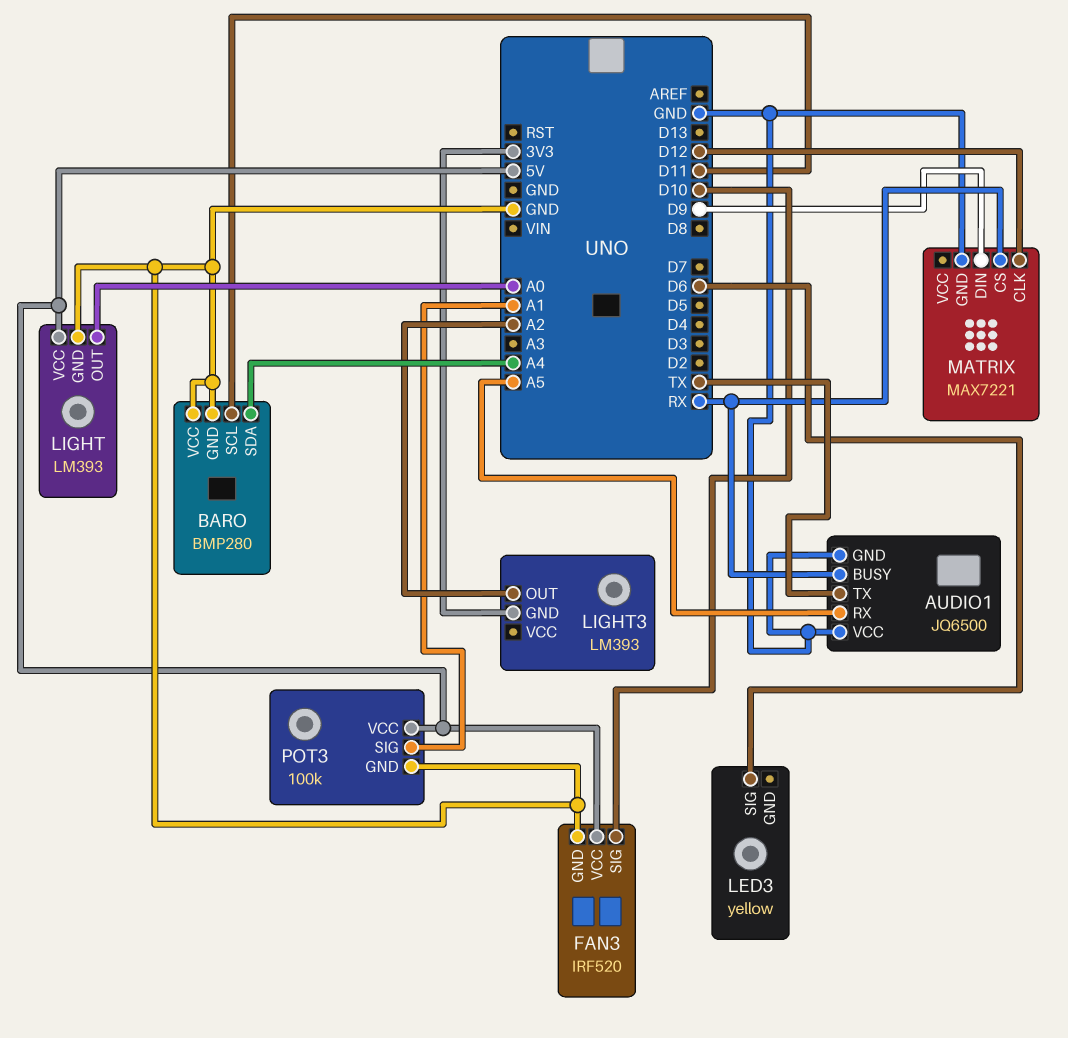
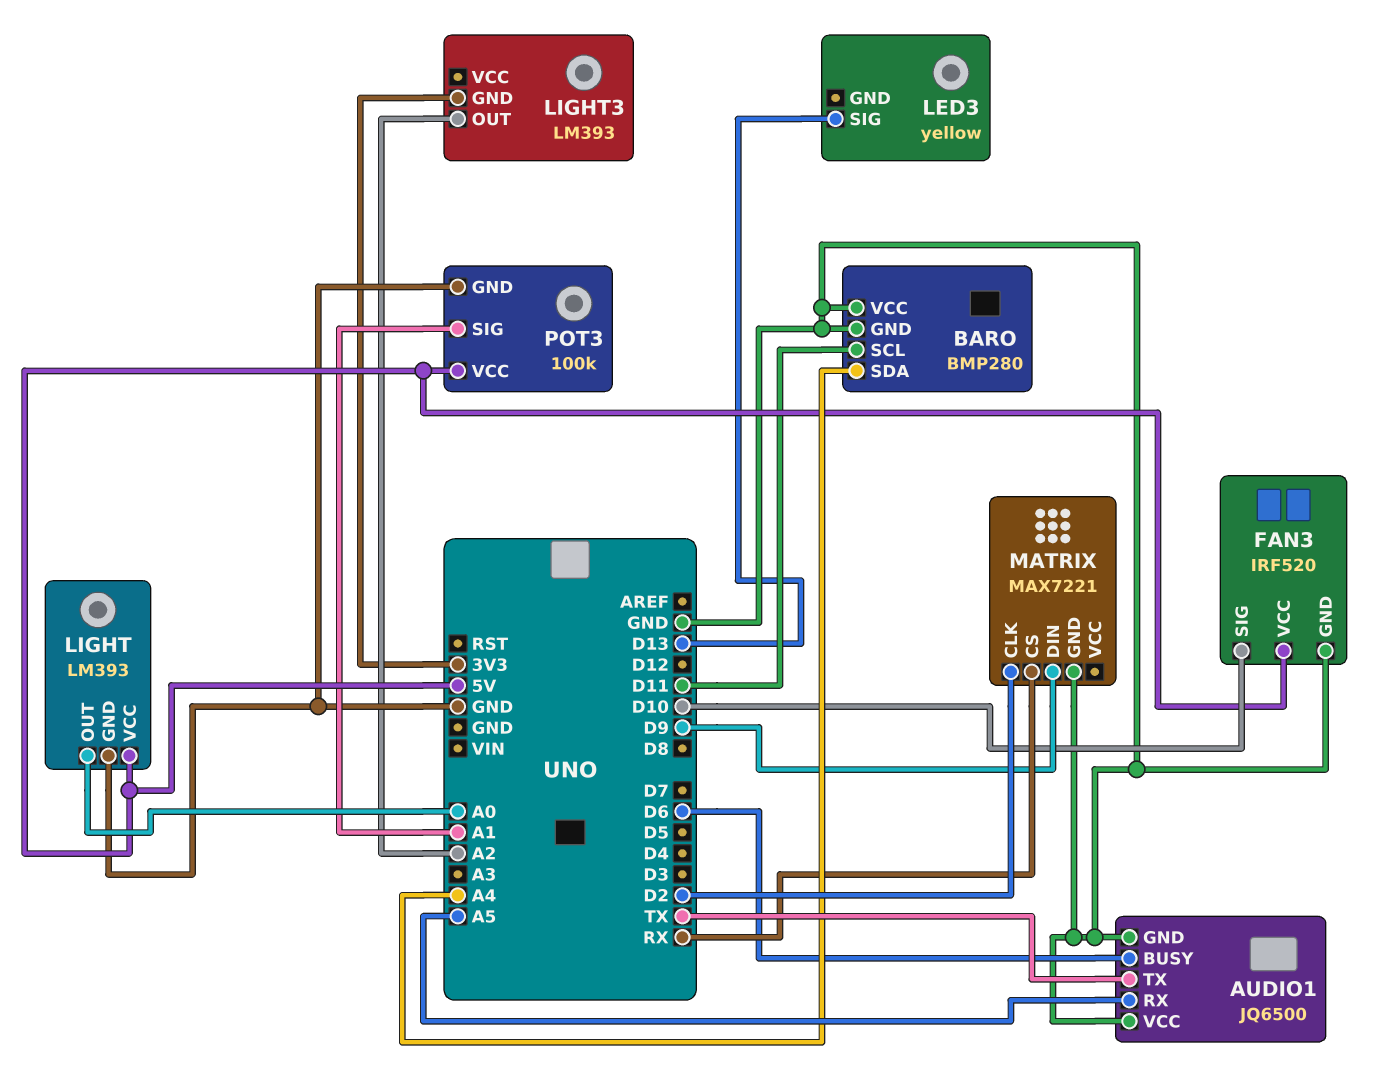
AUDIO1 pin BUSY: RX -> D6
LED3 pin SIG: D6 -> D13
MATRIX pin CLK: D12 -> D2

